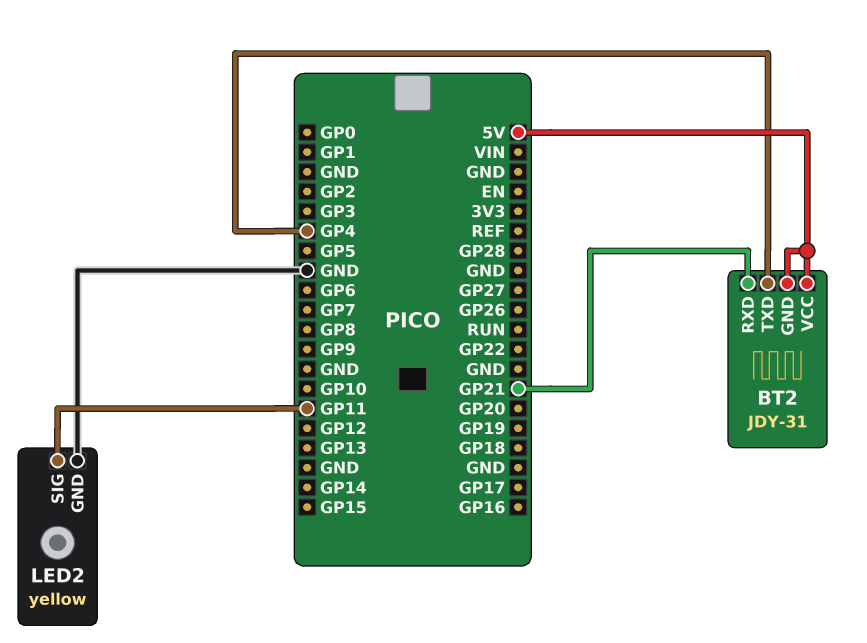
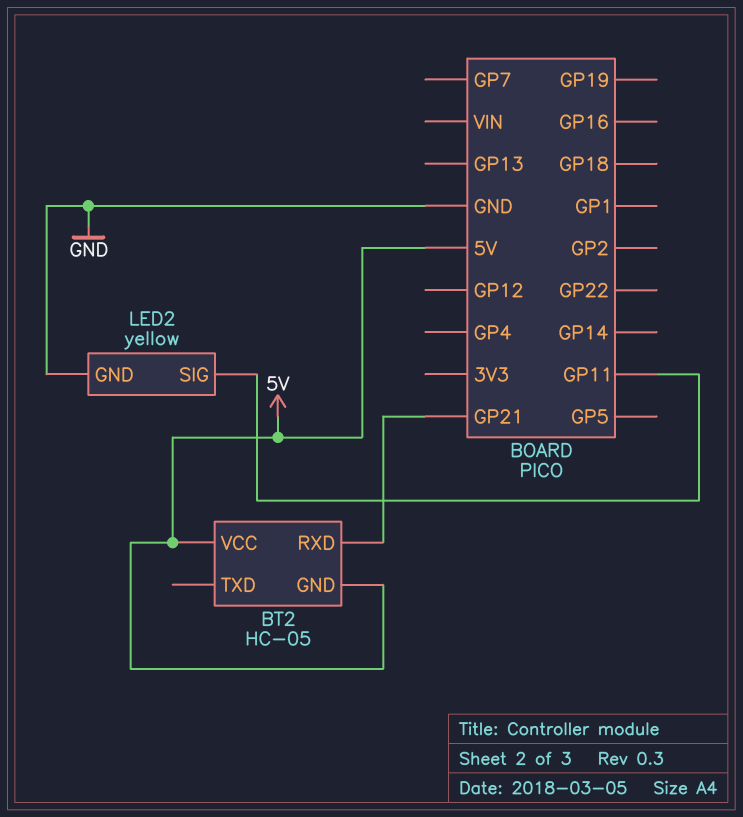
BT2: JDY-31 -> HC-05
BT2 pin TXD: GP4 -> none

